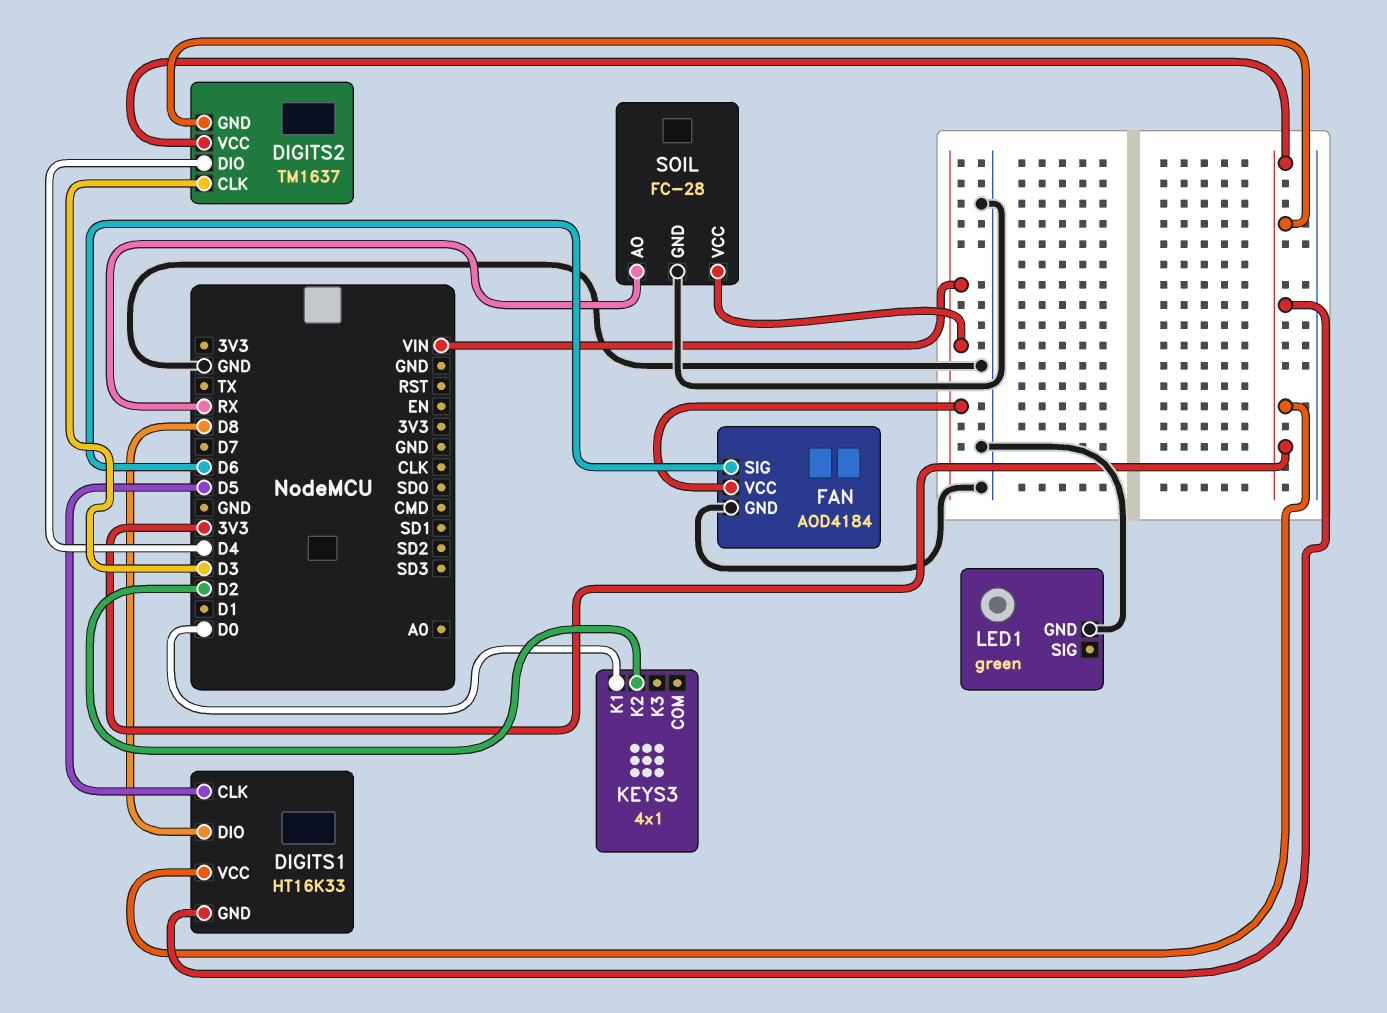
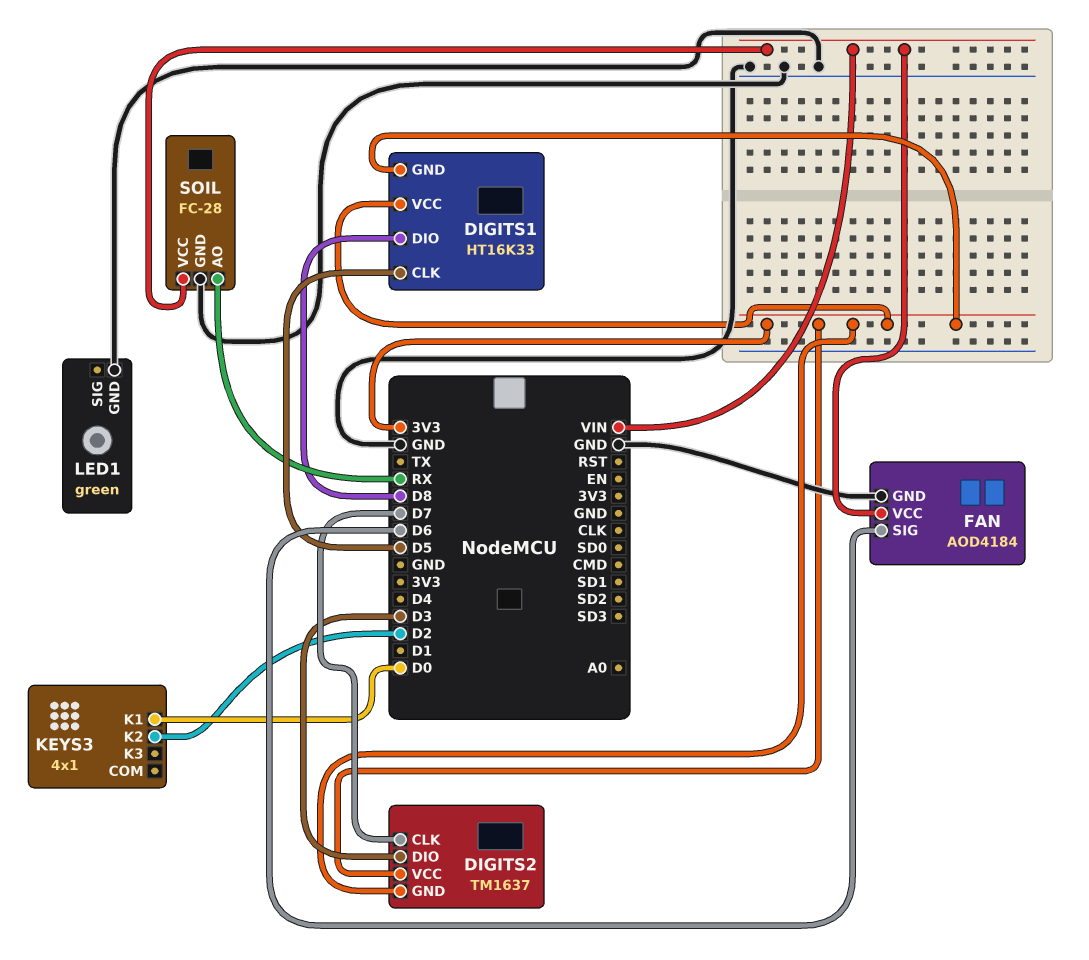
DIGITS2 pin CLK: D3 -> D7
DIGITS2 pin DIO: D4 -> D3

